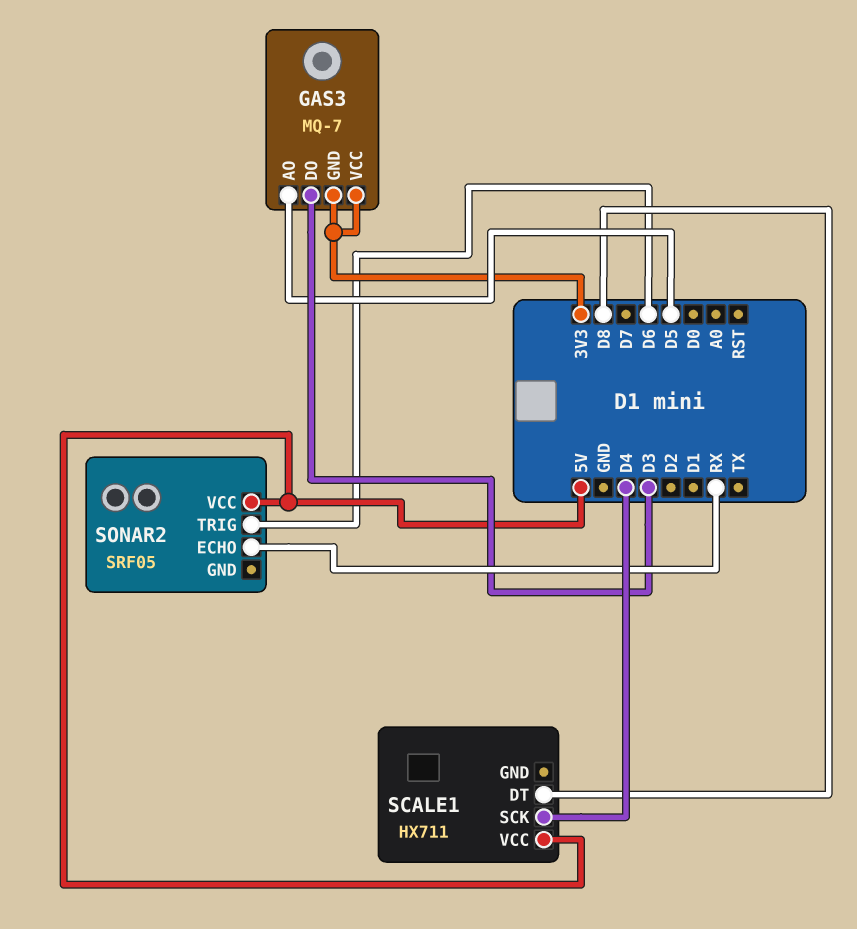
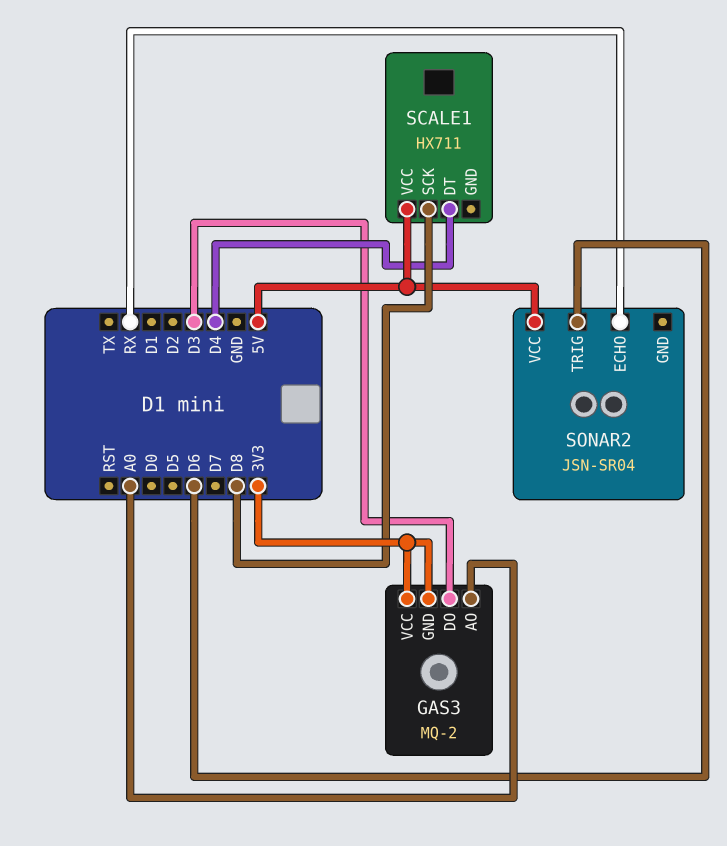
GAS3: MQ-7 -> MQ-2
GAS3 pin AO: D5 -> A0
SCALE1 pin DT: D8 -> D4
SCALE1 pin SCK: D4 -> D8
SONAR2: SRF05 -> JSN-SR04

